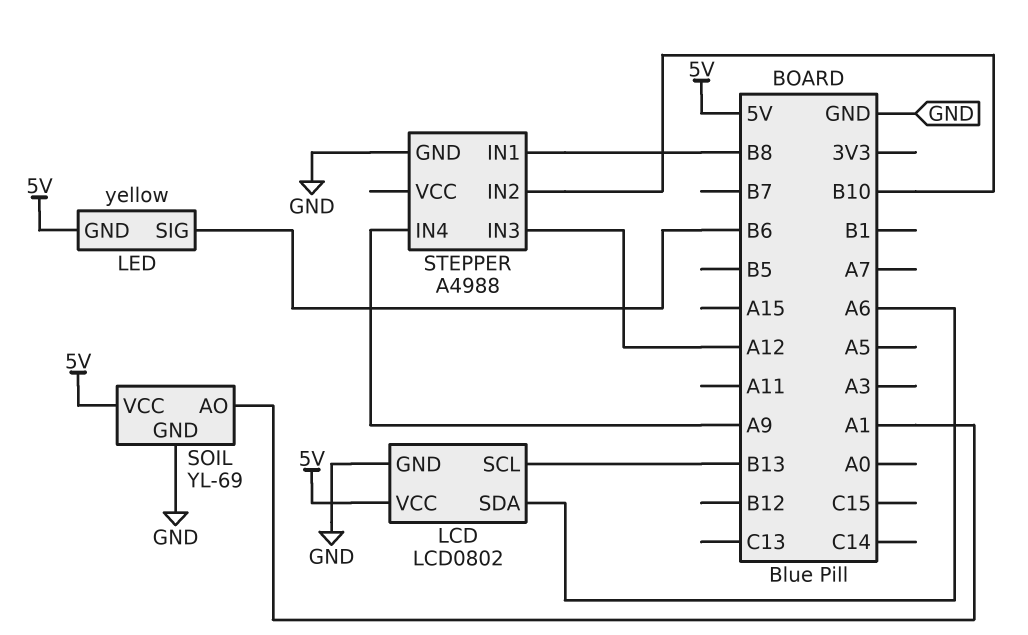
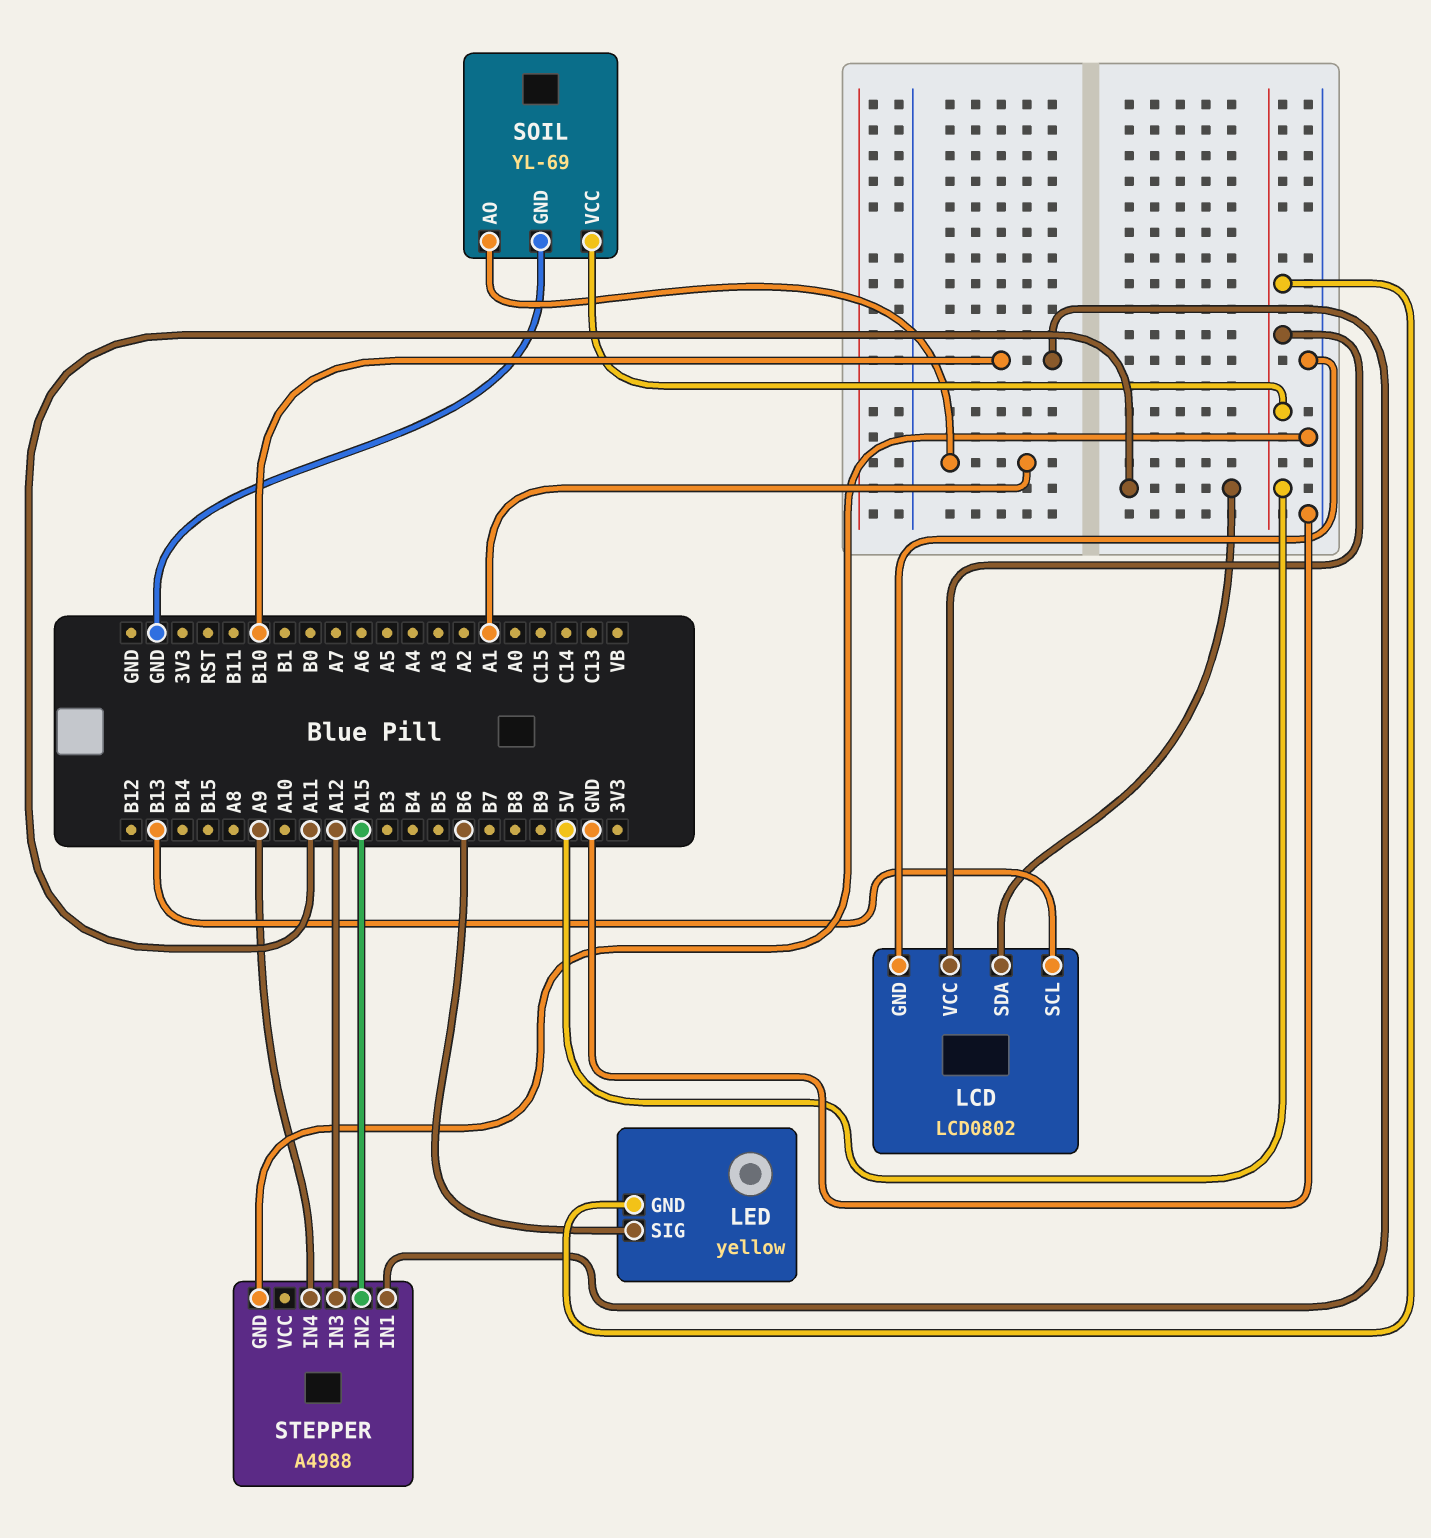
LCD pin SDA: A6 -> A11
STEPPER pin IN1: B8 -> B10
STEPPER pin IN2: B10 -> A15

